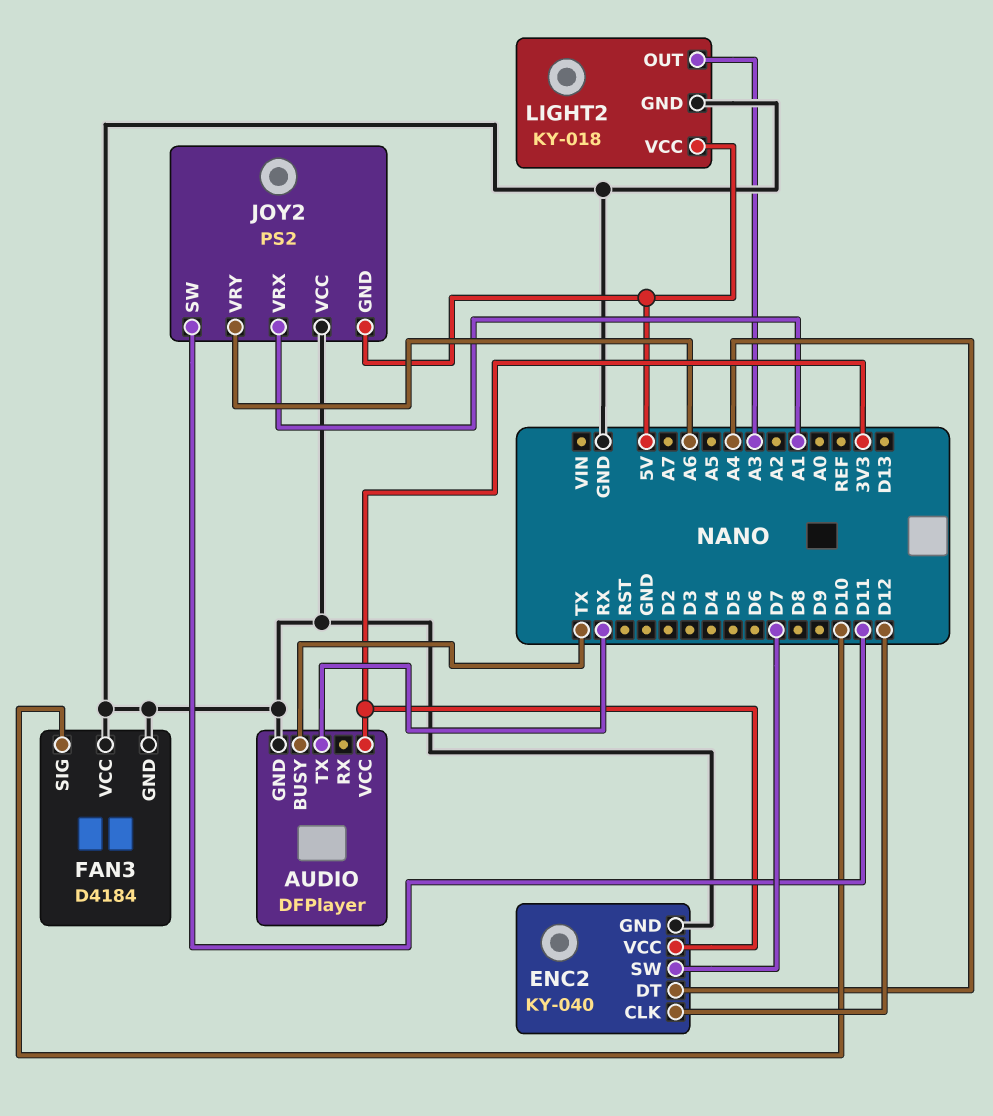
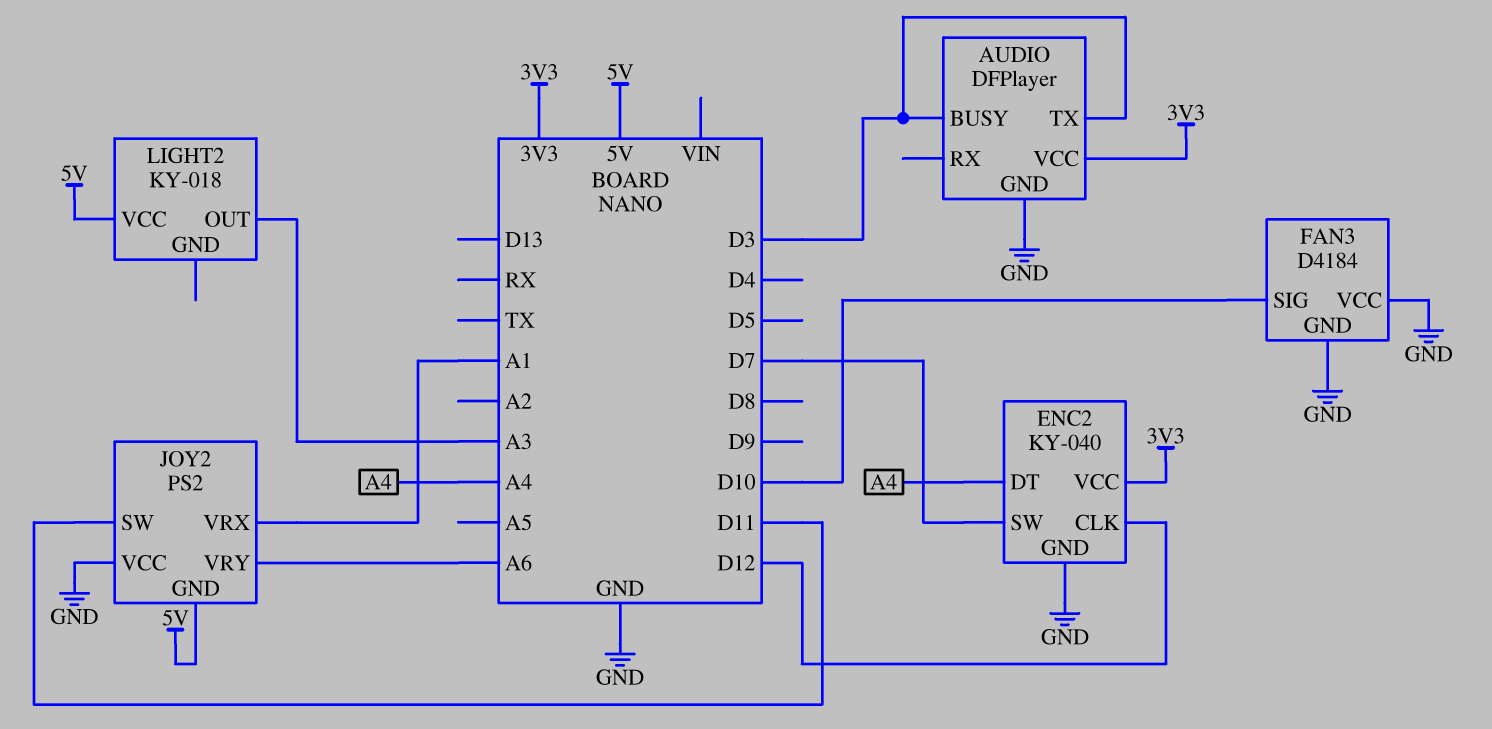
AUDIO pin BUSY: TX -> D3
AUDIO pin TX: RX -> D3
LIGHT2 pin GND: GND -> none

